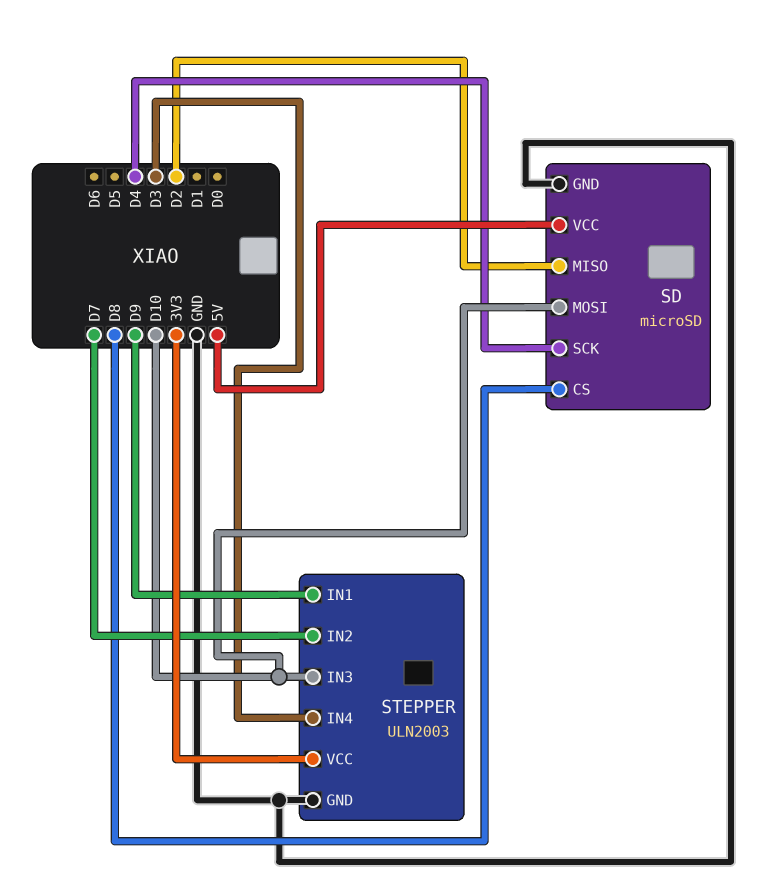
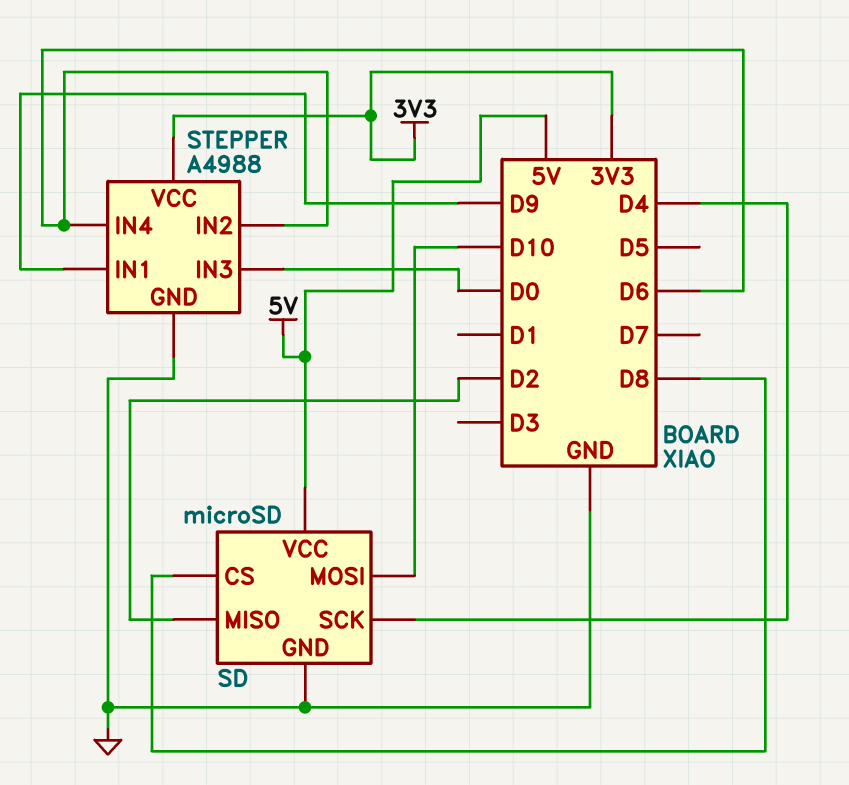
STEPPER: ULN2003 -> A4988
STEPPER pin IN2: D7 -> D6
STEPPER pin IN3: D10 -> D0
STEPPER pin IN4: D3 -> D6

